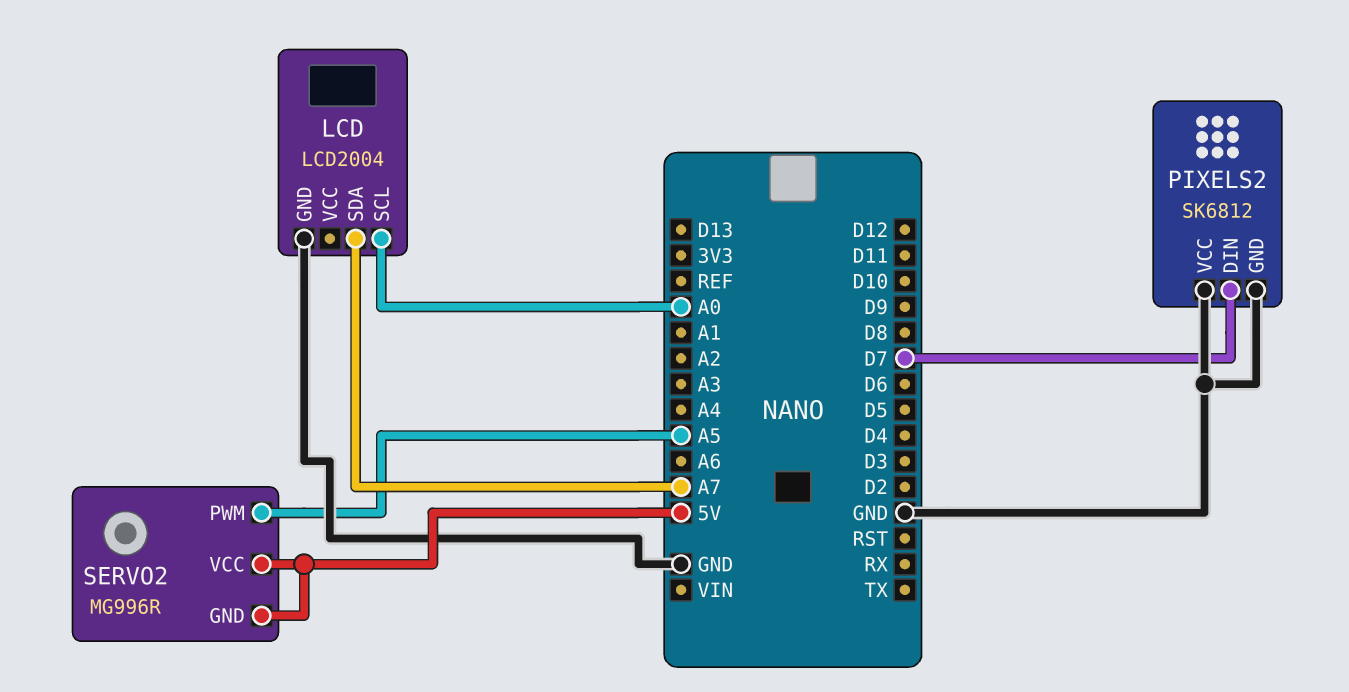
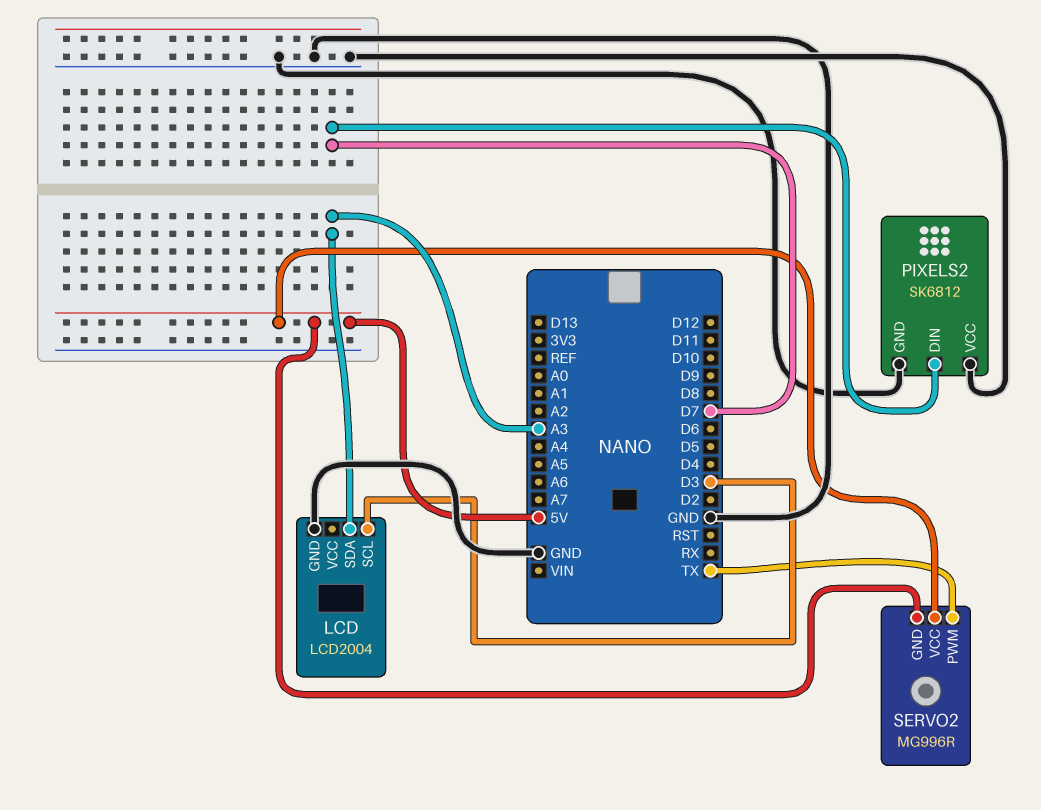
LCD pin SCL: A0 -> D3
LCD pin SDA: A7 -> A3
SERVO2 pin PWM: A5 -> TX

